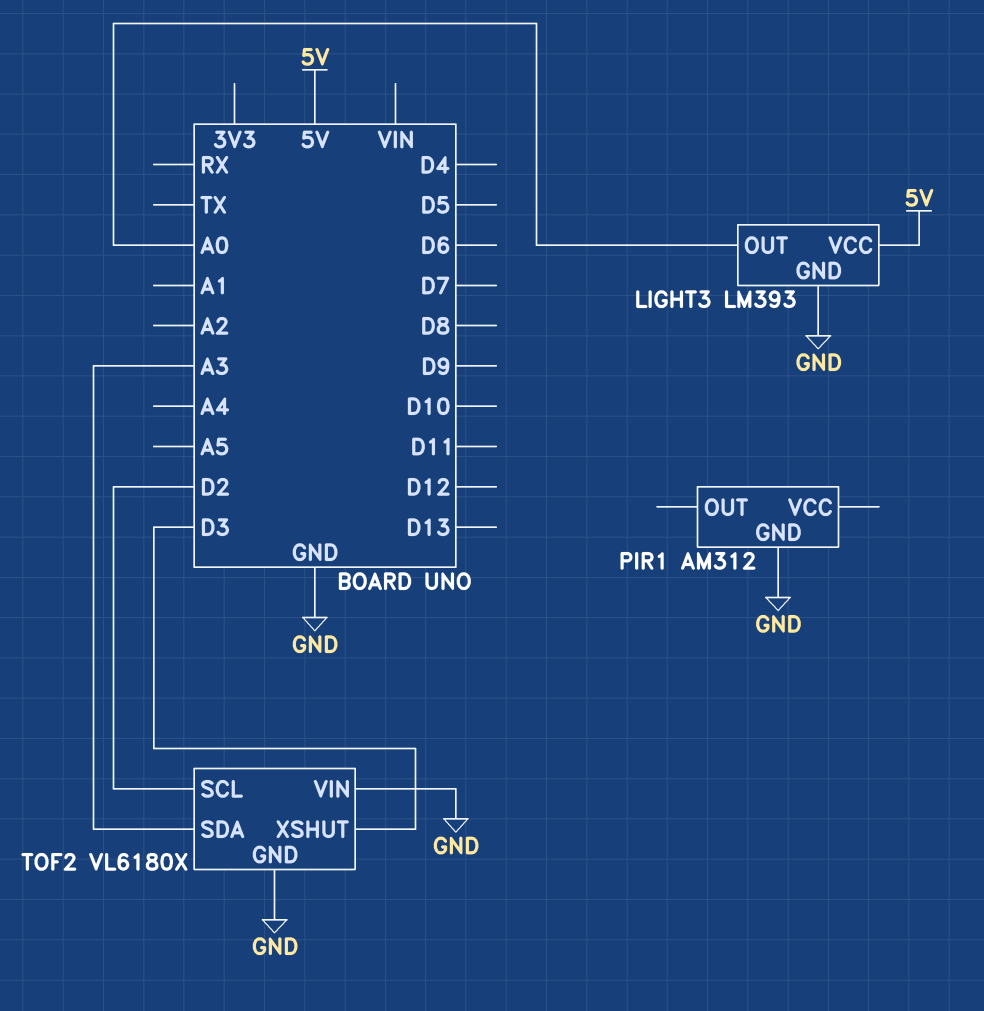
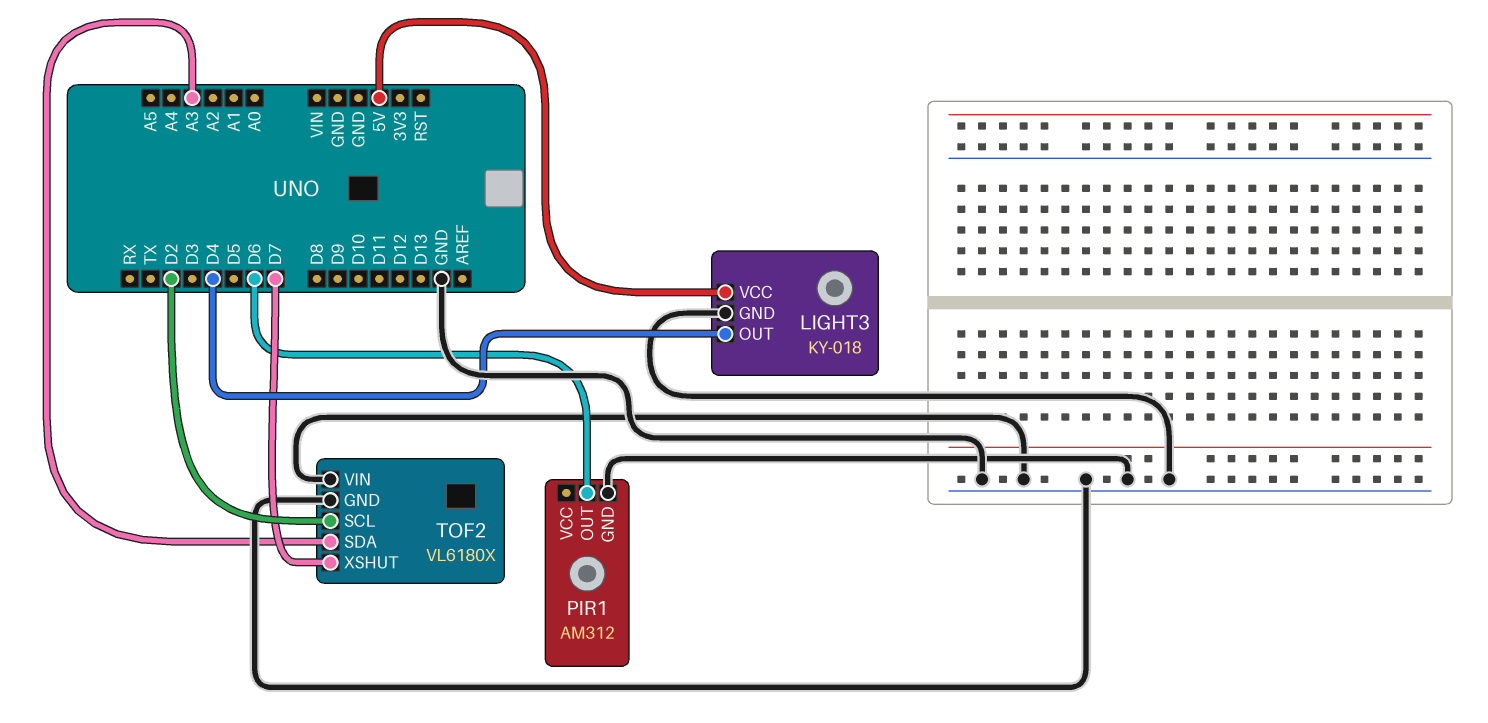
LIGHT3: LM393 -> KY-018
LIGHT3 pin OUT: A0 -> D4
PIR1 pin OUT: none -> D6
TOF2 pin XSHUT: D3 -> D7

